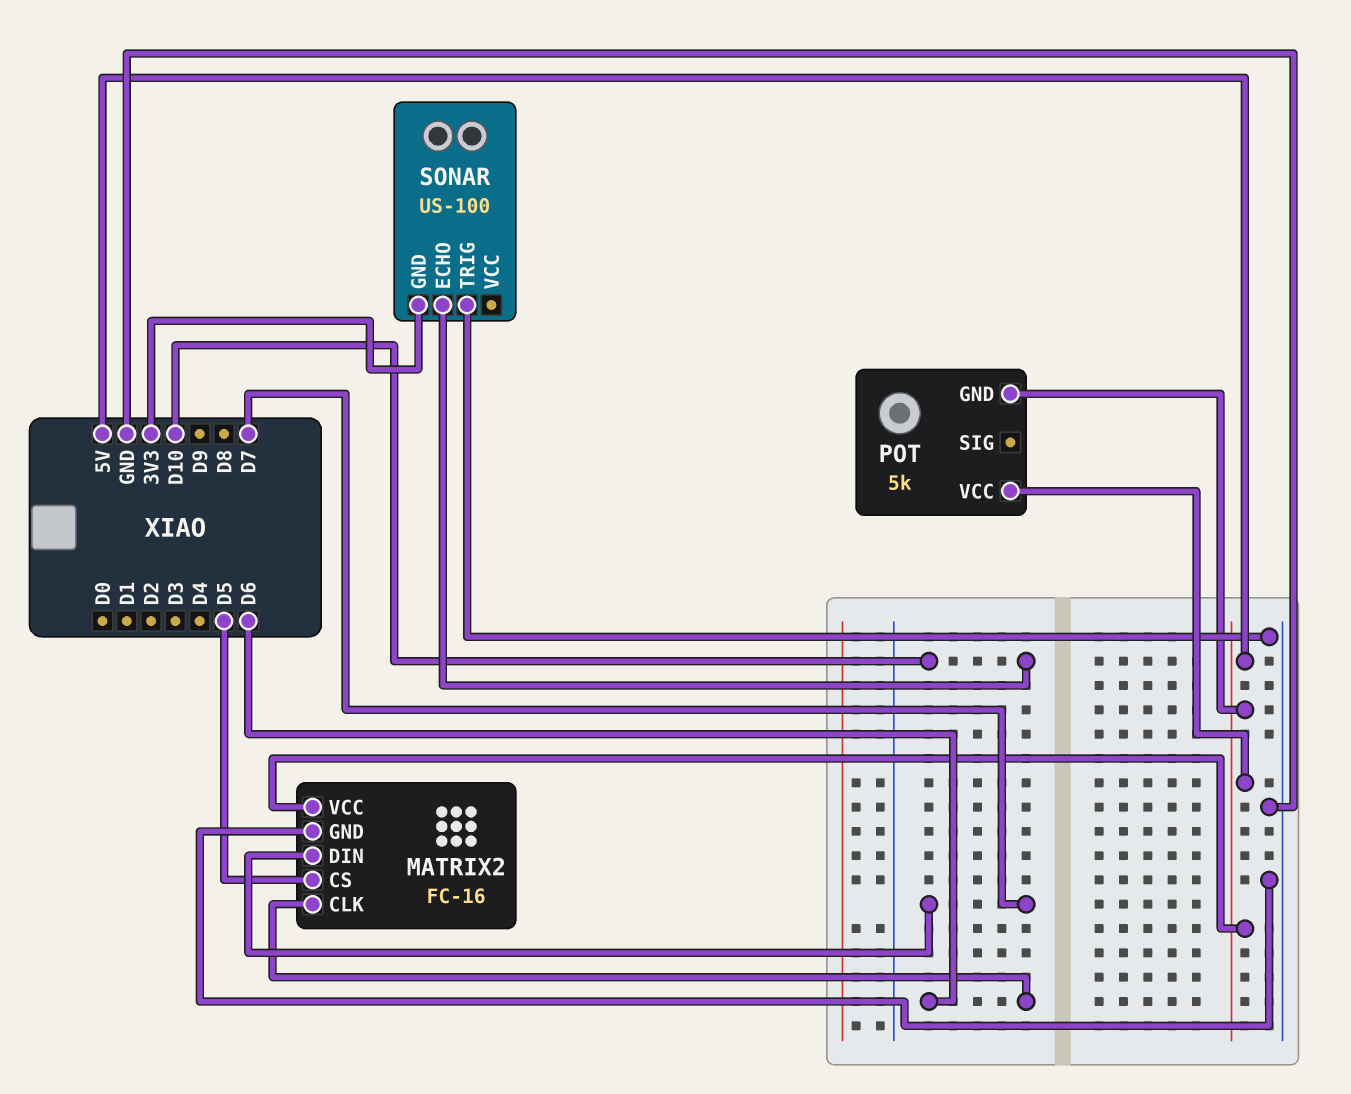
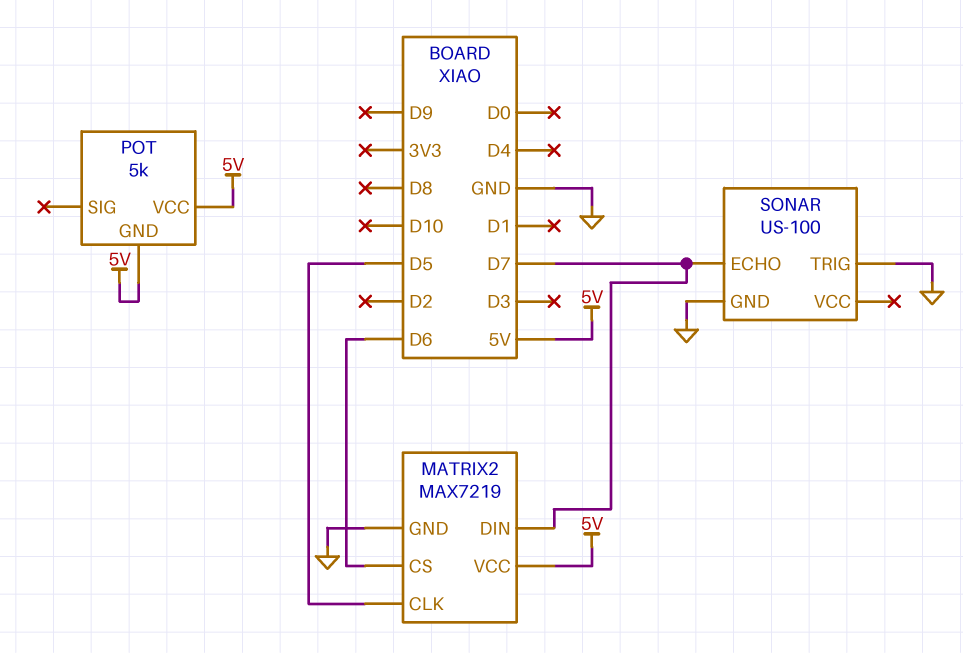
MATRIX2: FC-16 -> MAX7219
MATRIX2 pin CLK: D6 -> D5
MATRIX2 pin CS: D5 -> D6
SONAR pin ECHO: D10 -> D7
SONAR pin GND: 3V3 -> GND

